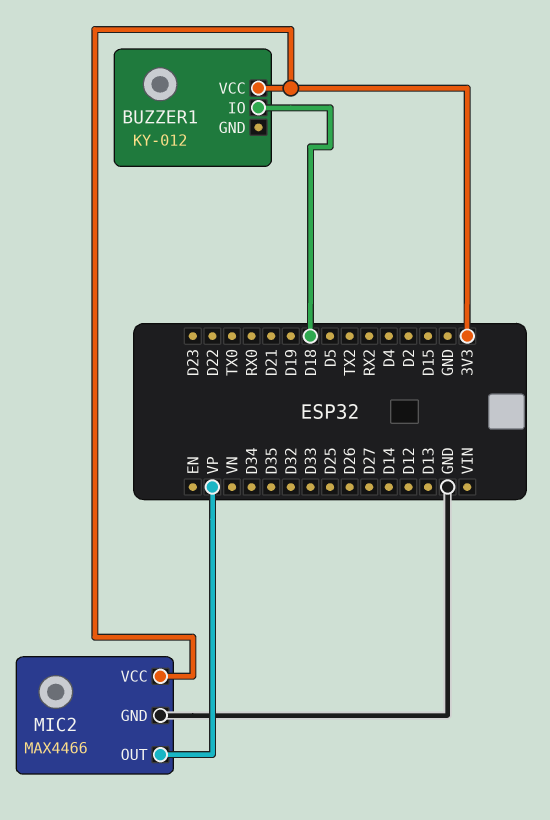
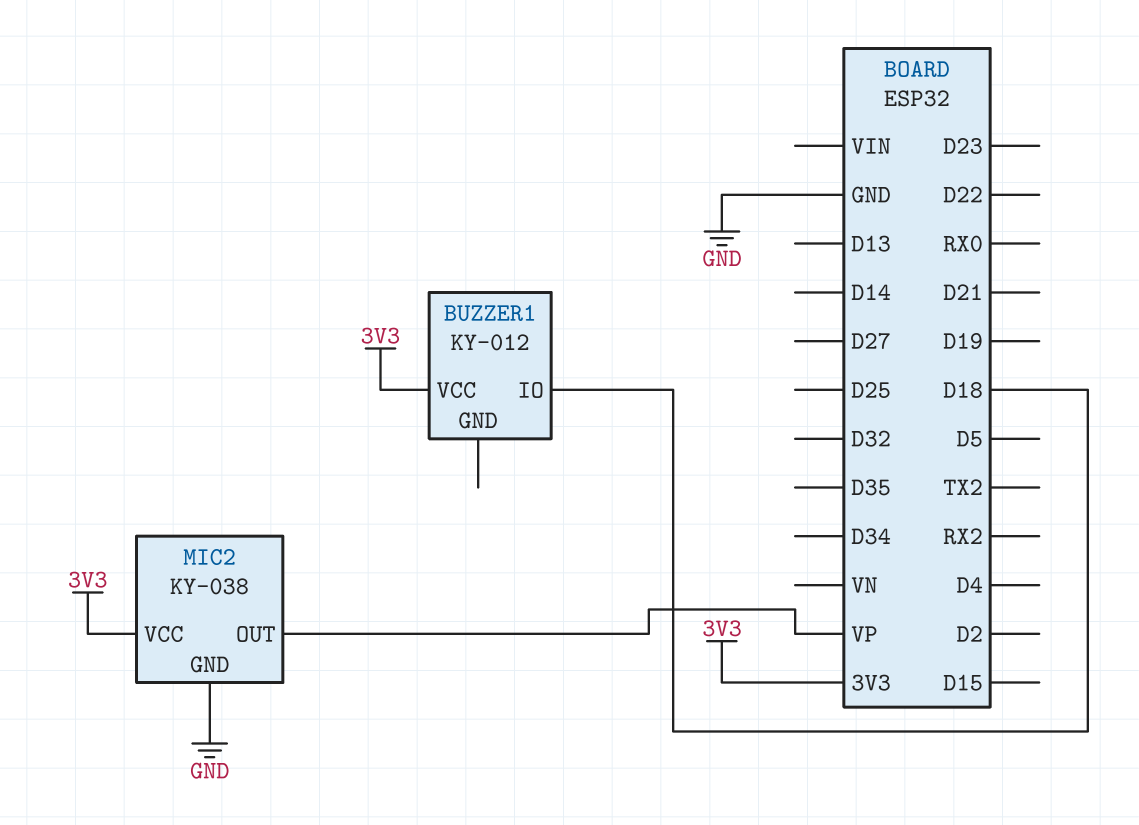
MIC2: MAX4466 -> KY-038

